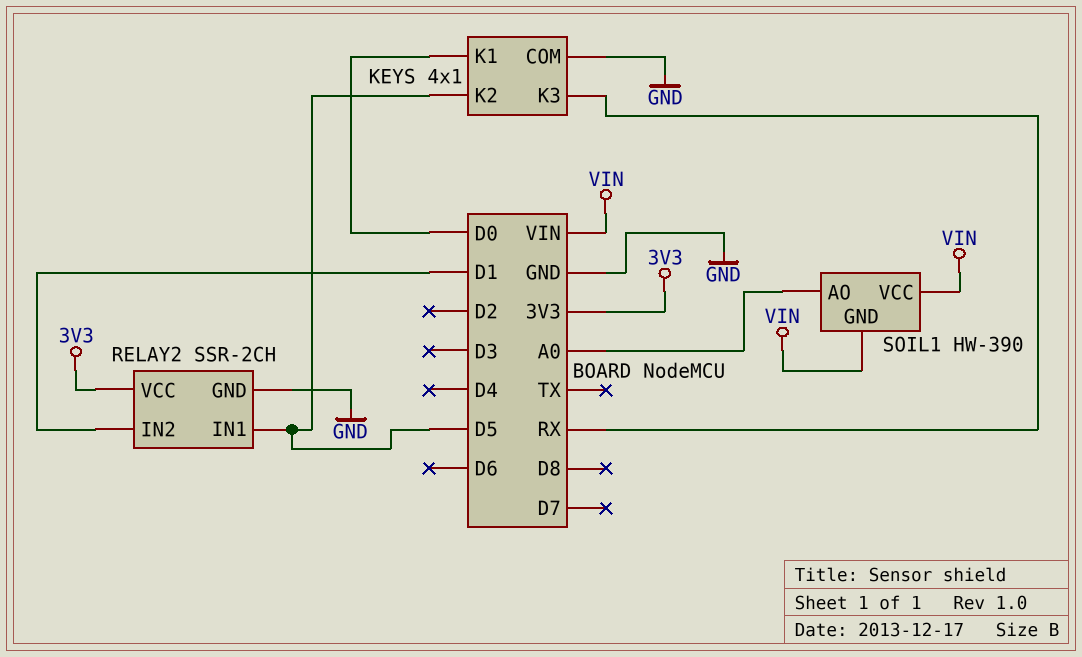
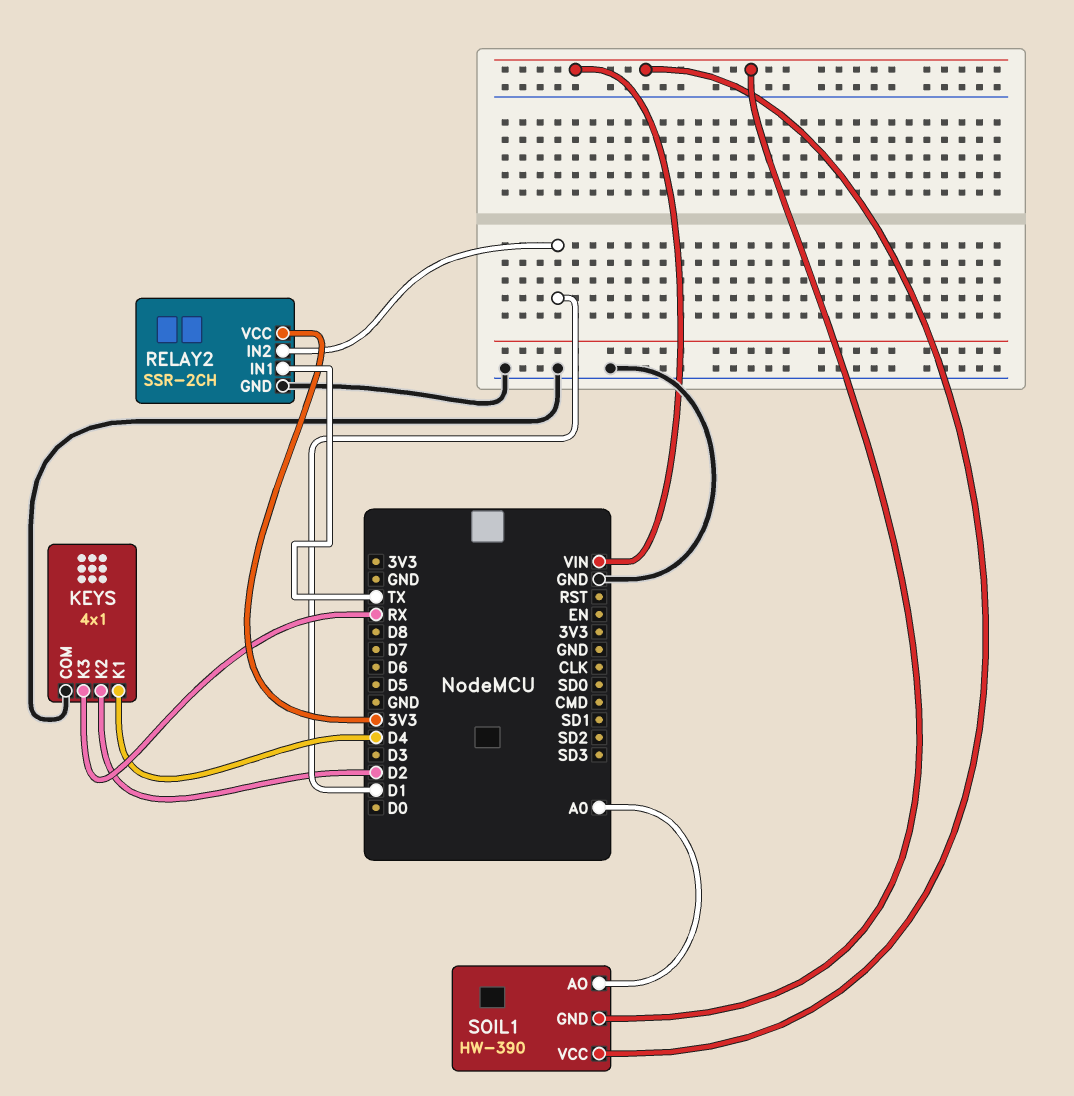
KEYS pin K1: D0 -> D4
KEYS pin K2: D5 -> D2
RELAY2 pin IN1: D5 -> TX

